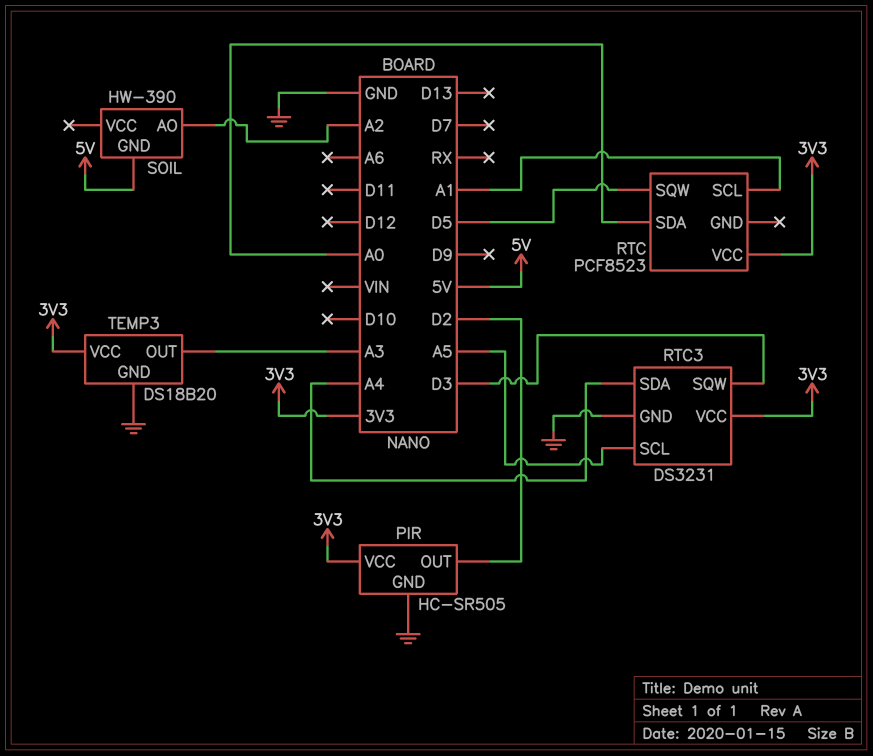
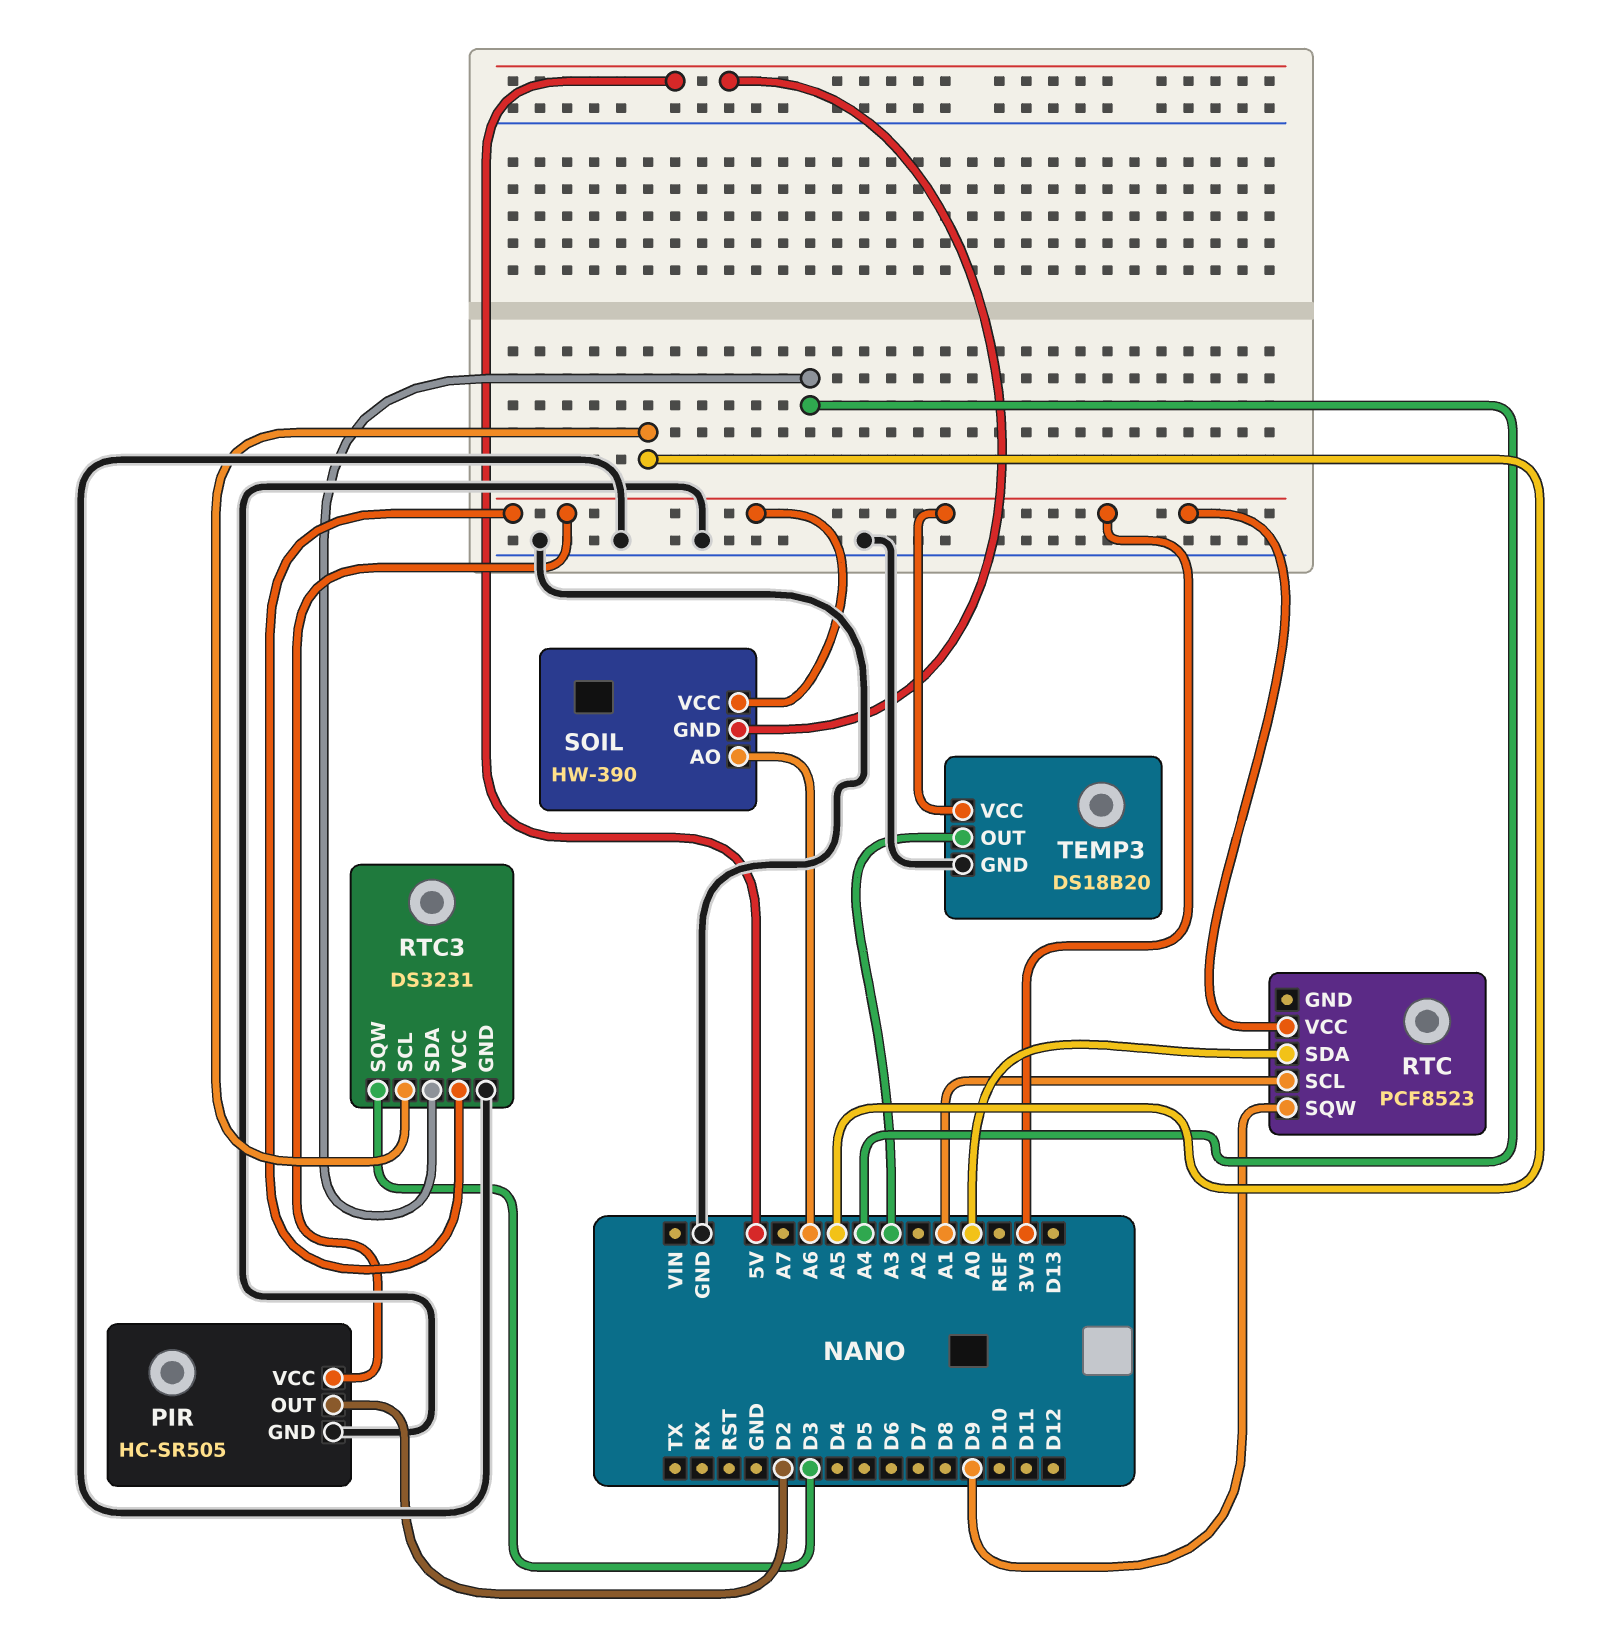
RTC pin SQW: D5 -> D9
SOIL pin AO: A2 -> A6
SOIL pin VCC: none -> 3V3

